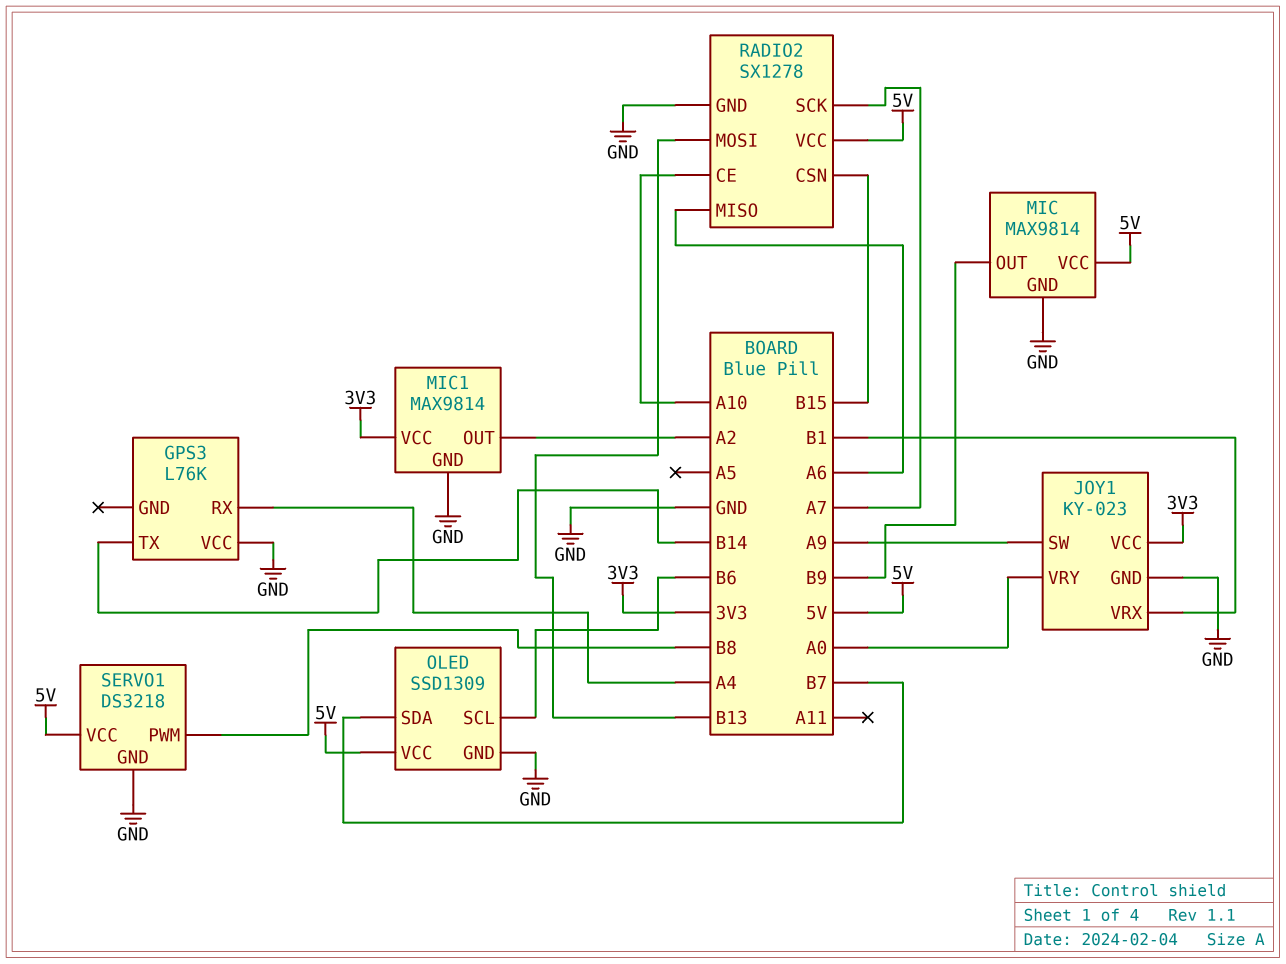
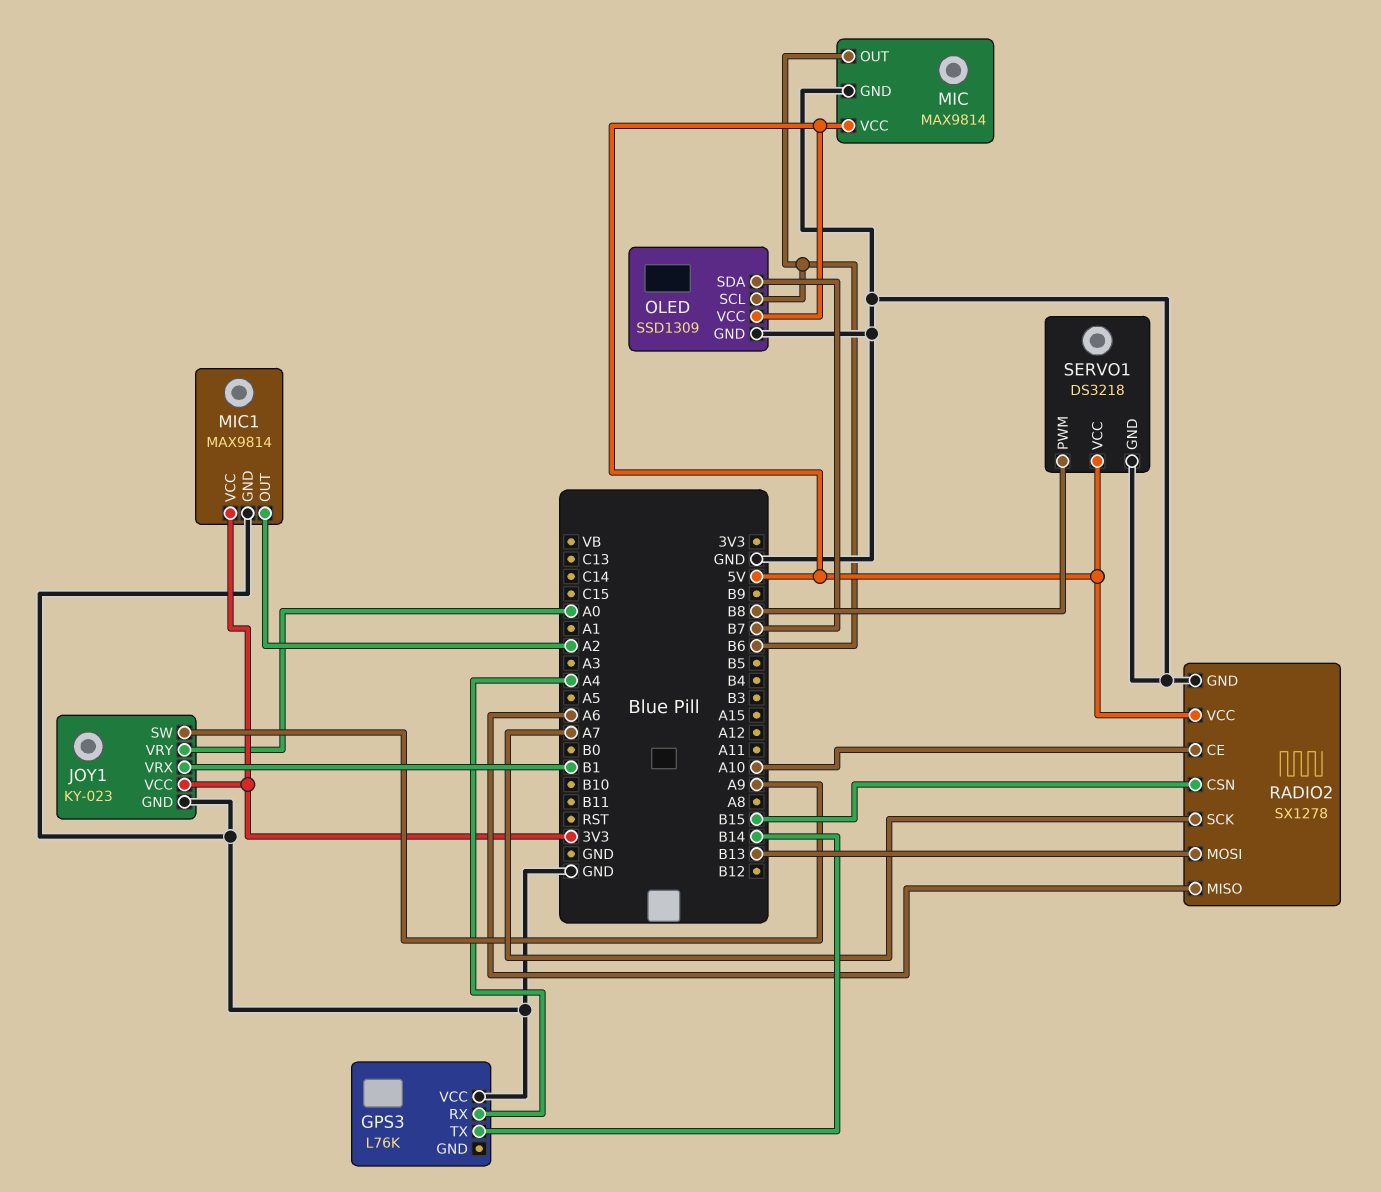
MIC pin OUT: B9 -> B6

